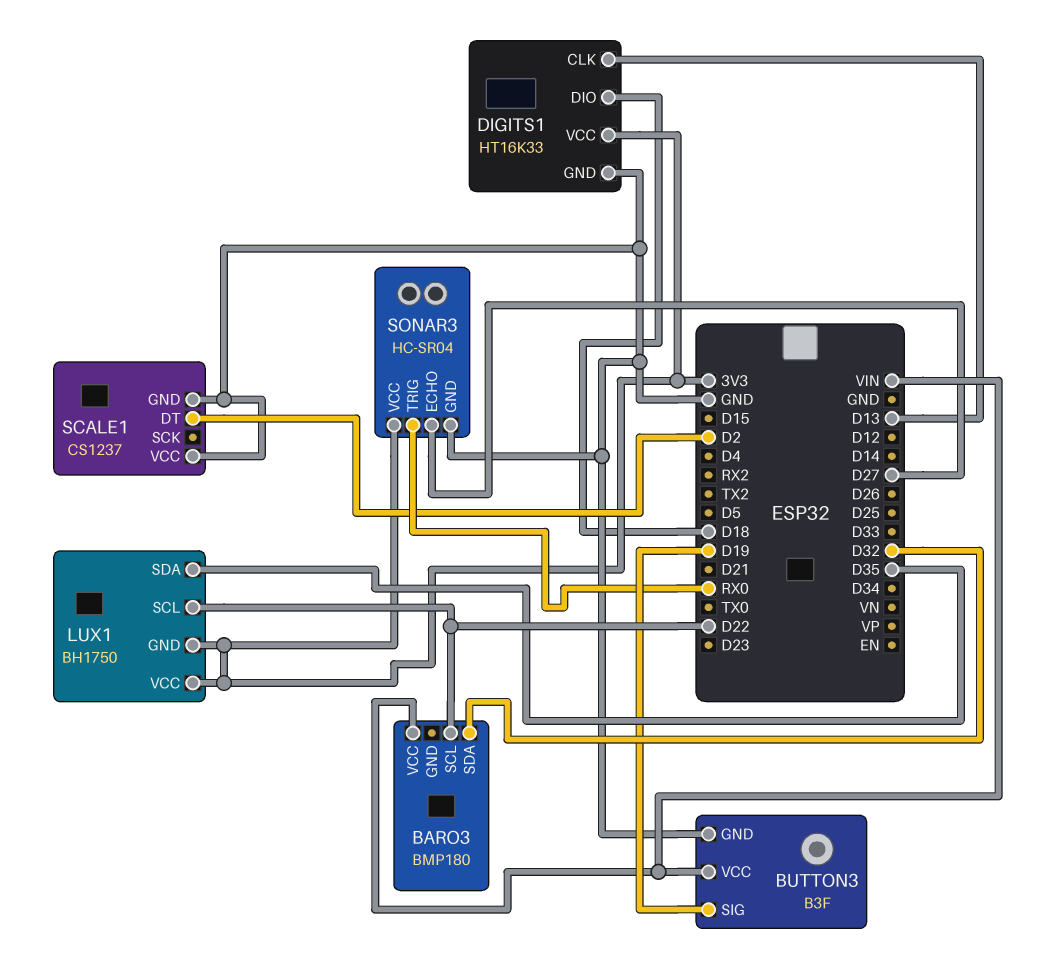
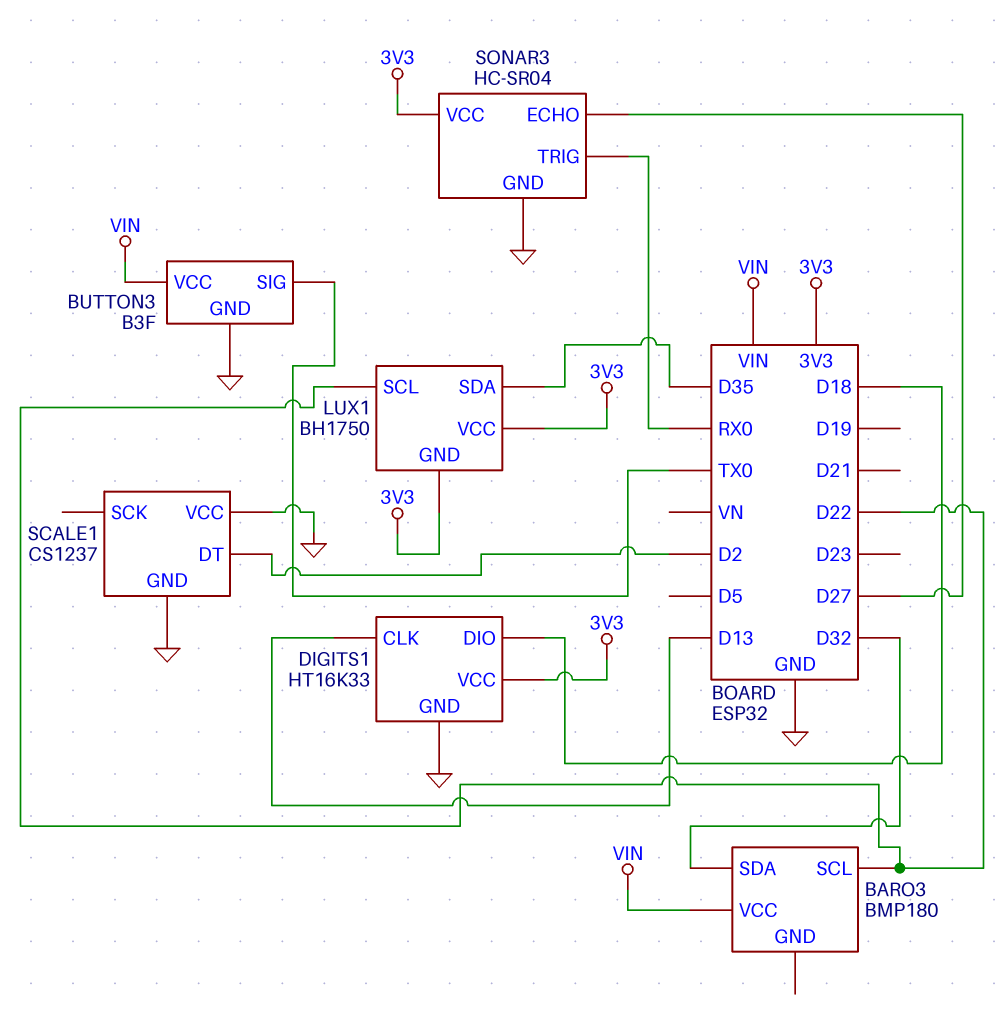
BUTTON3 pin SIG: D19 -> TX0

